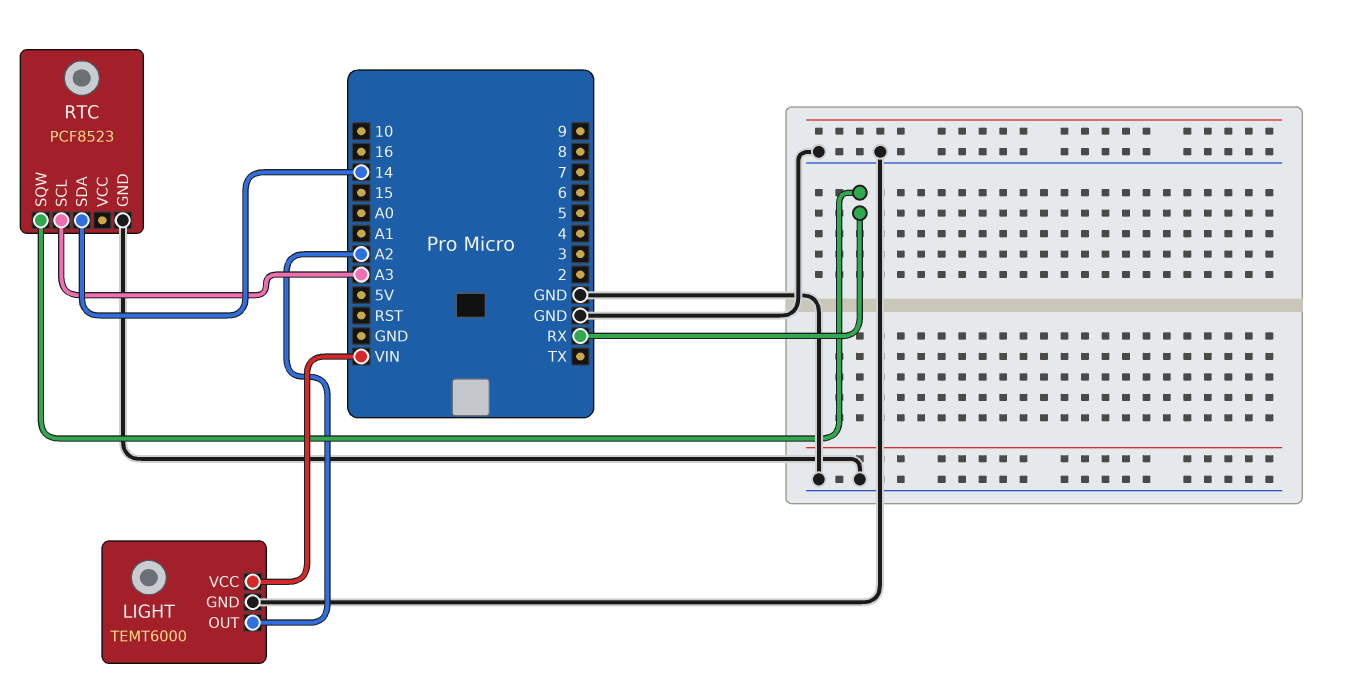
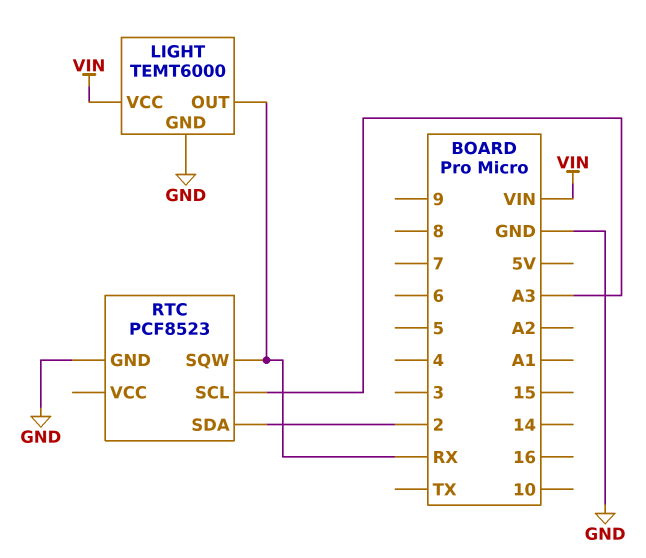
LIGHT pin OUT: A2 -> RX
RTC pin SDA: 14 -> 2

